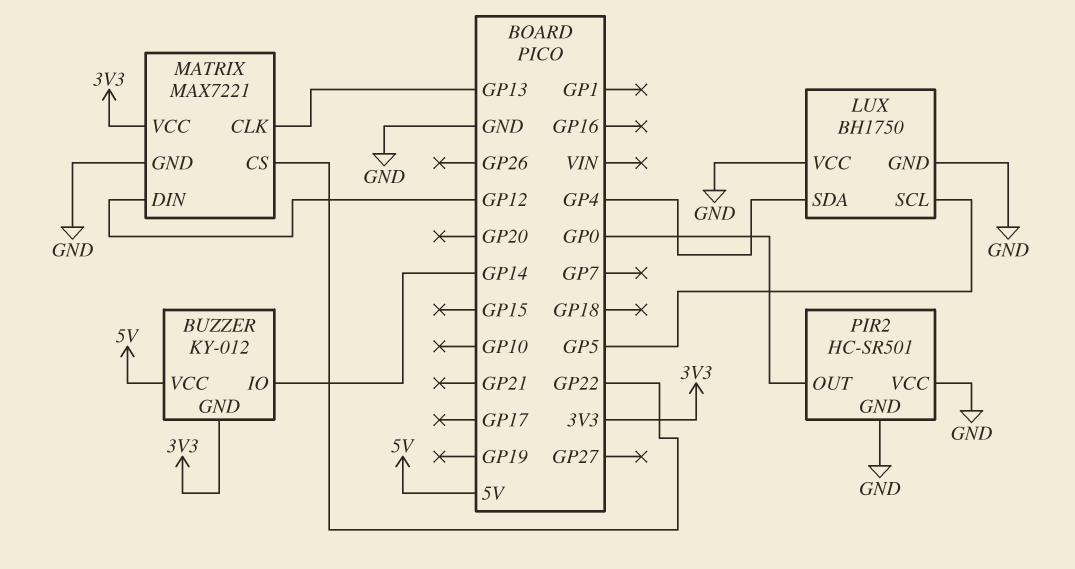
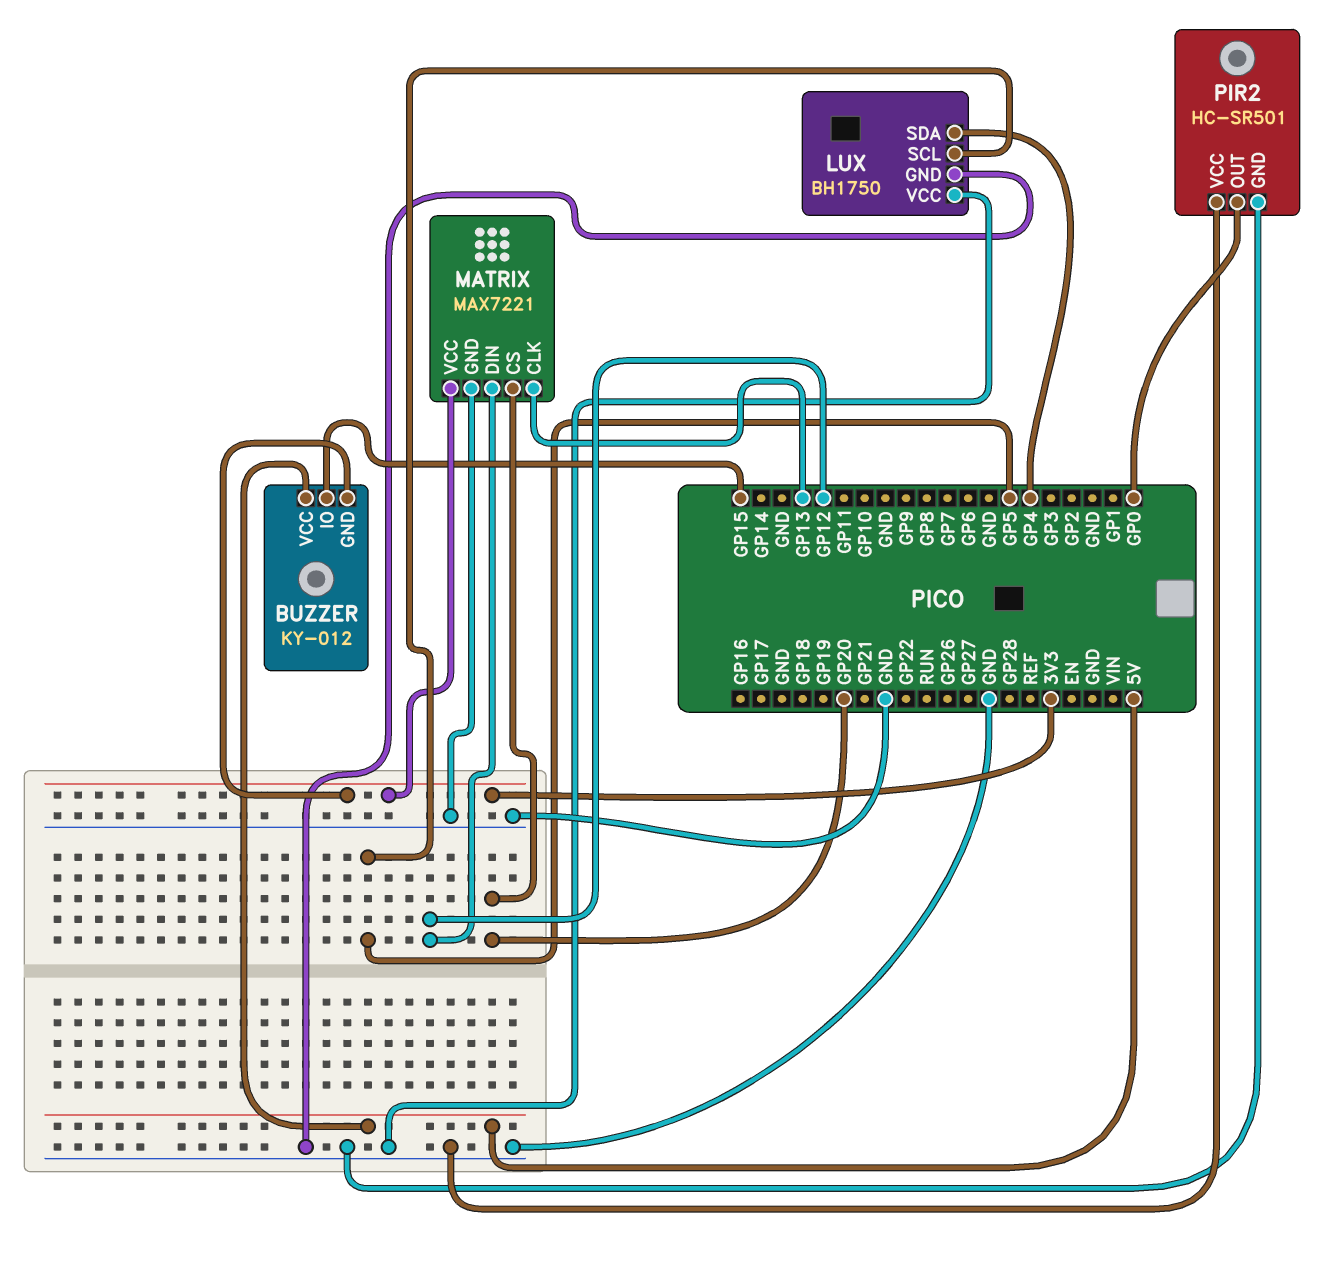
BUZZER pin IO: GP14 -> GP15
MATRIX pin CS: GP22 -> GP20

